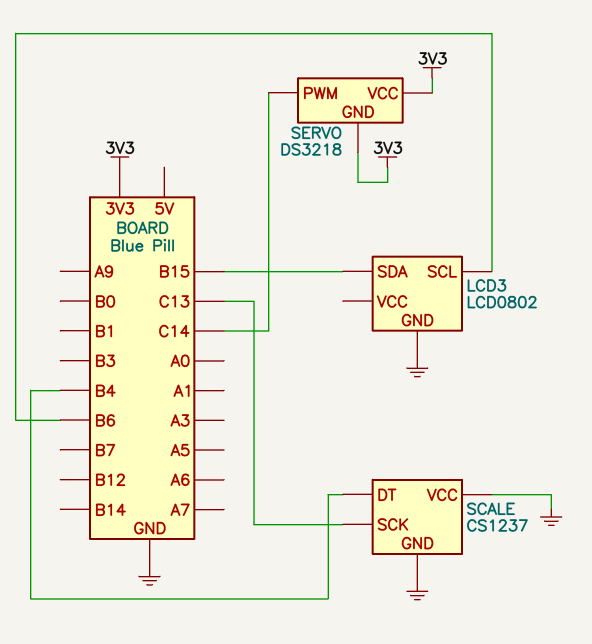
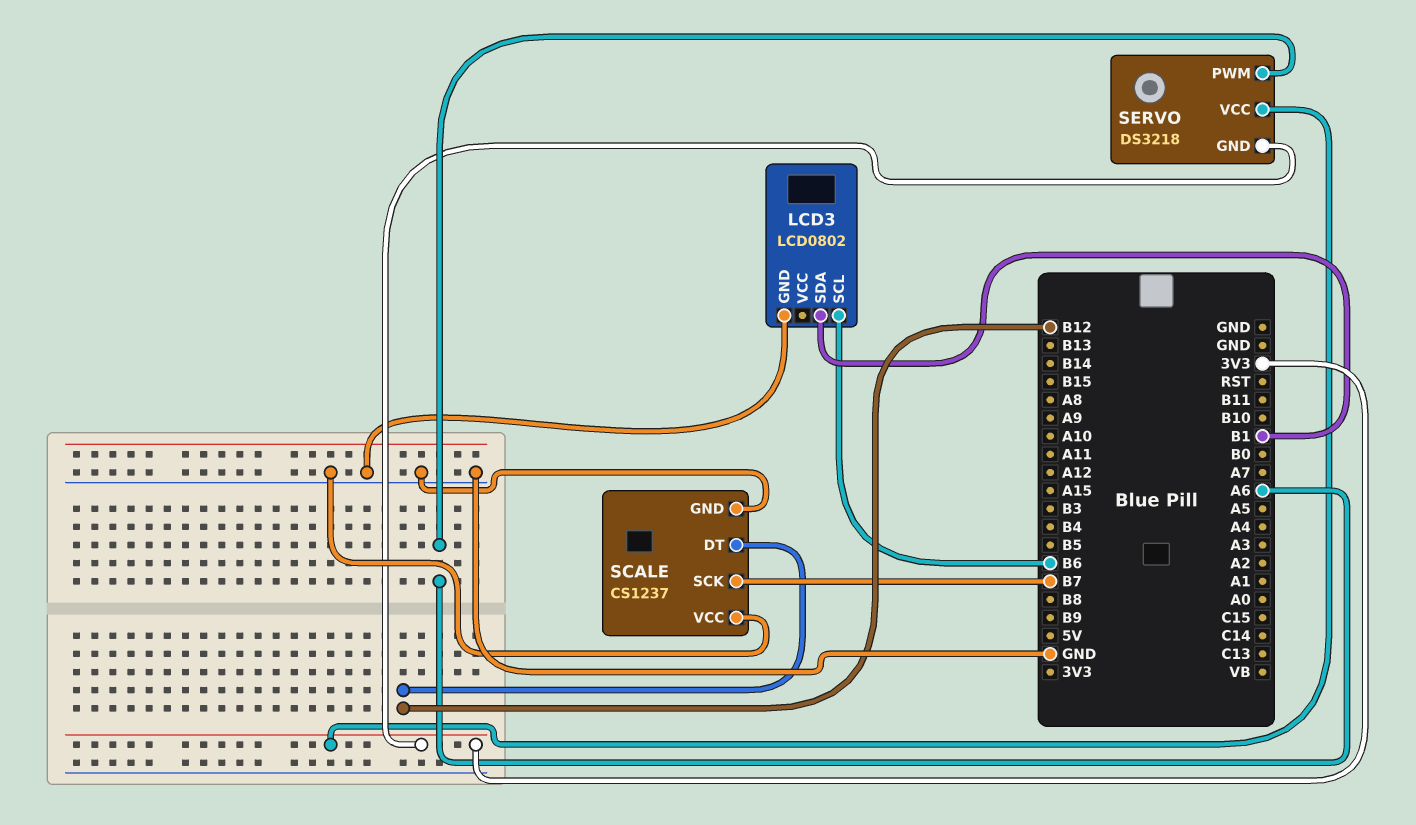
LCD3 pin SDA: B15 -> B1
SCALE pin DT: B4 -> B12
SCALE pin SCK: C13 -> B7
SERVO pin PWM: C14 -> A6

